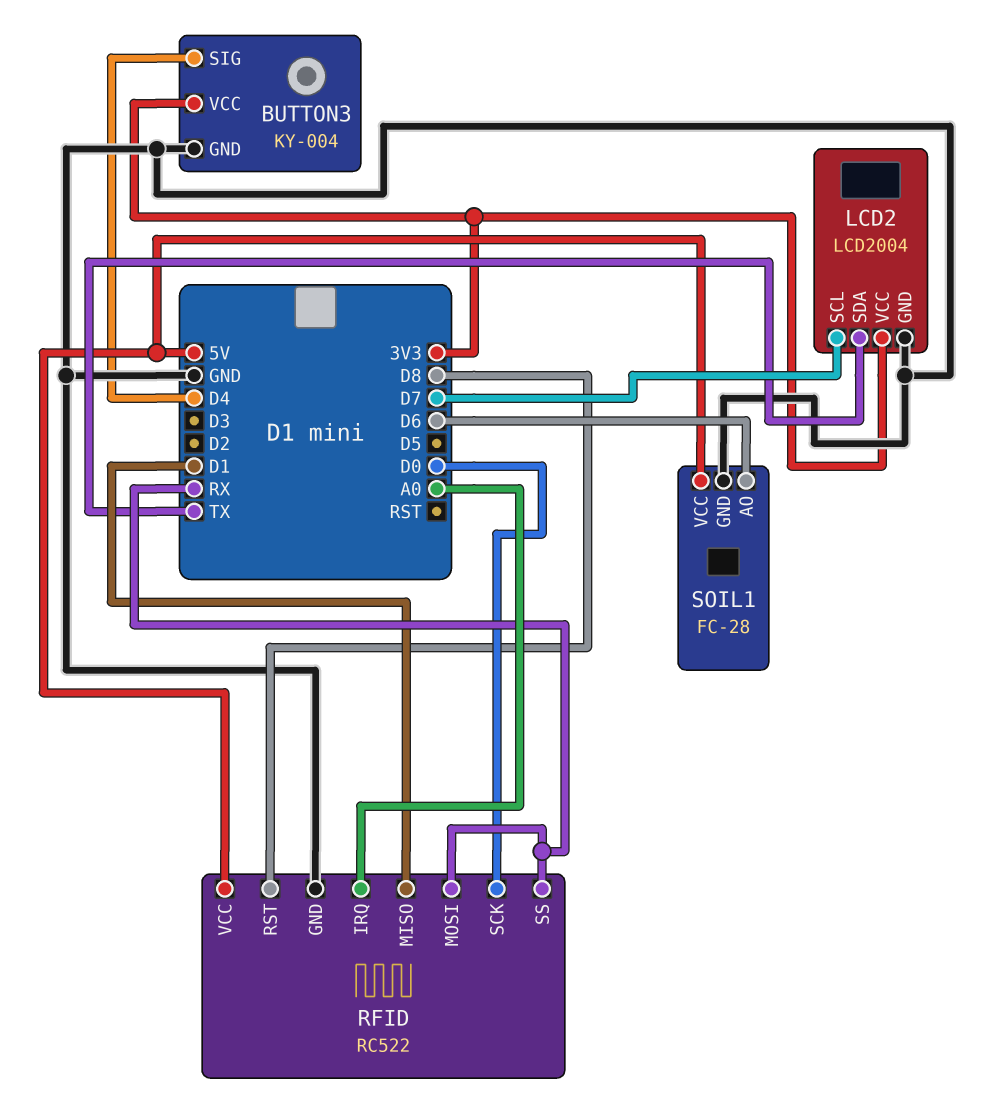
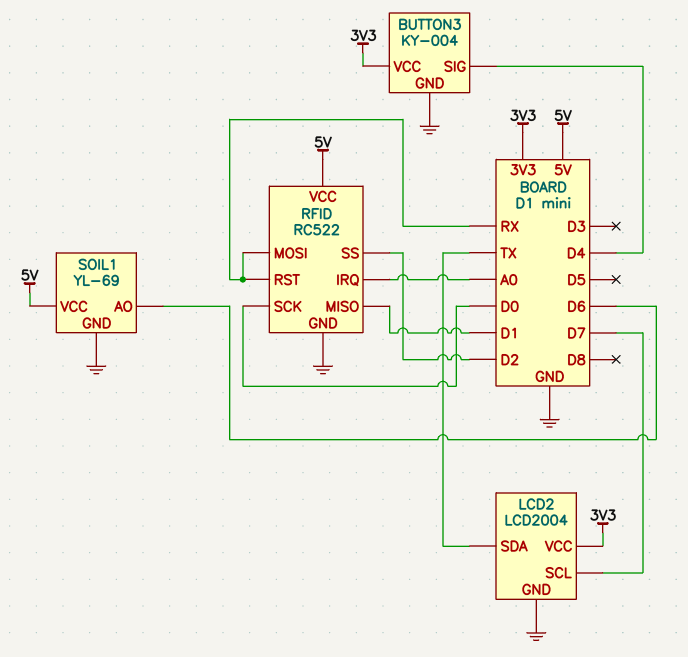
RFID pin RST: D8 -> RX
RFID pin SS: RX -> D2
SOIL1: FC-28 -> YL-69

